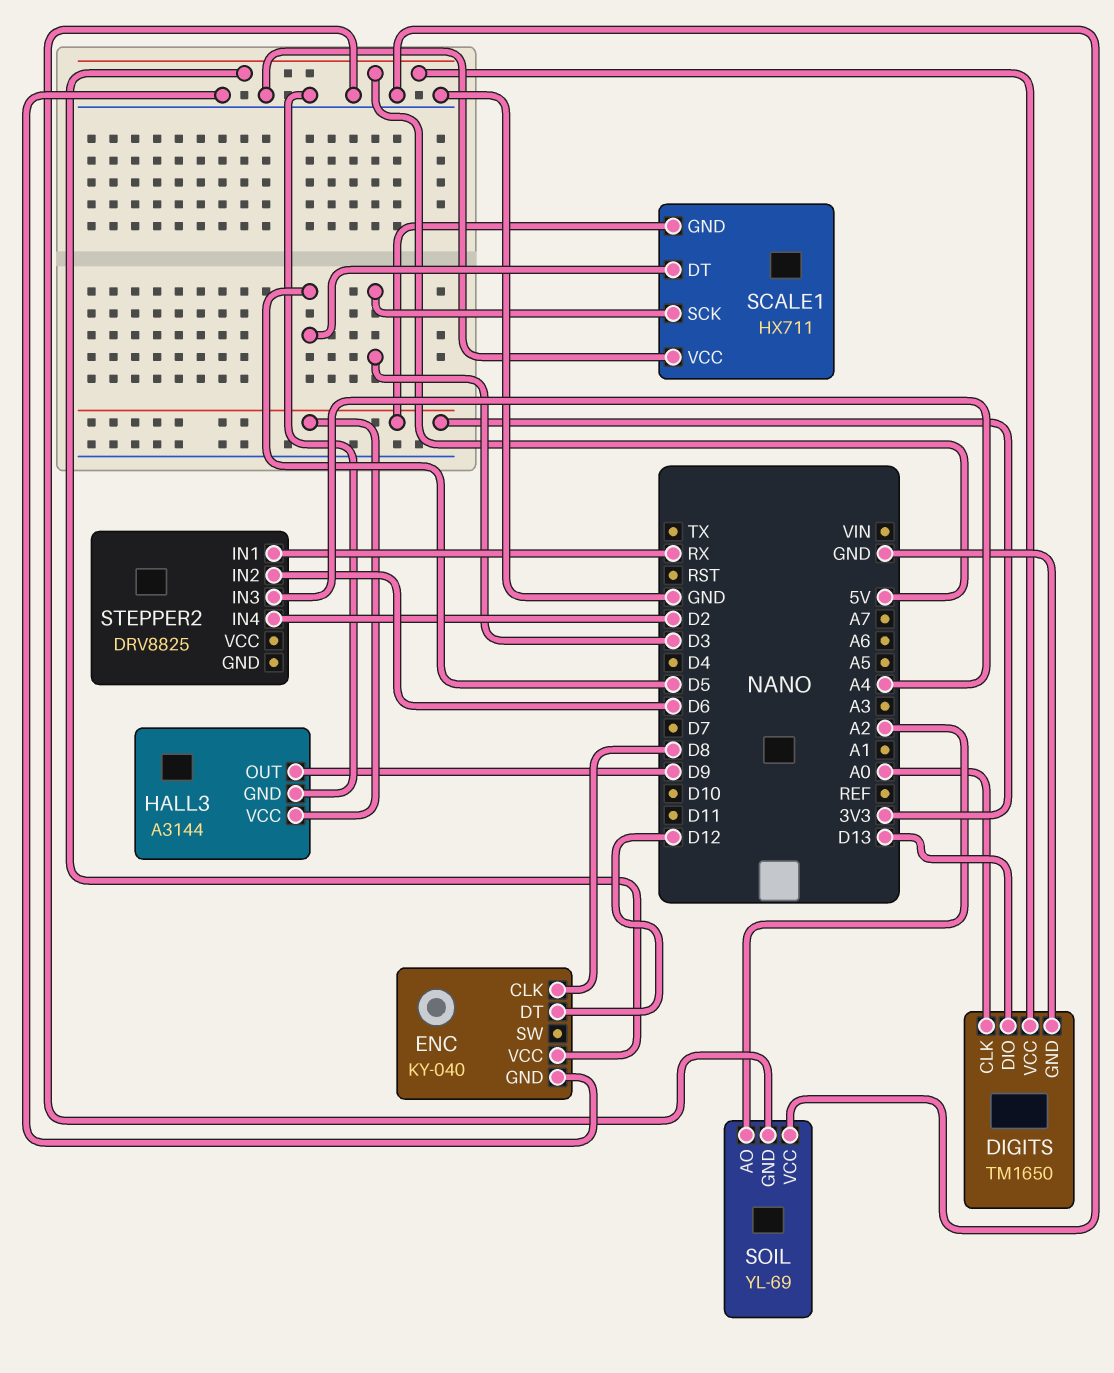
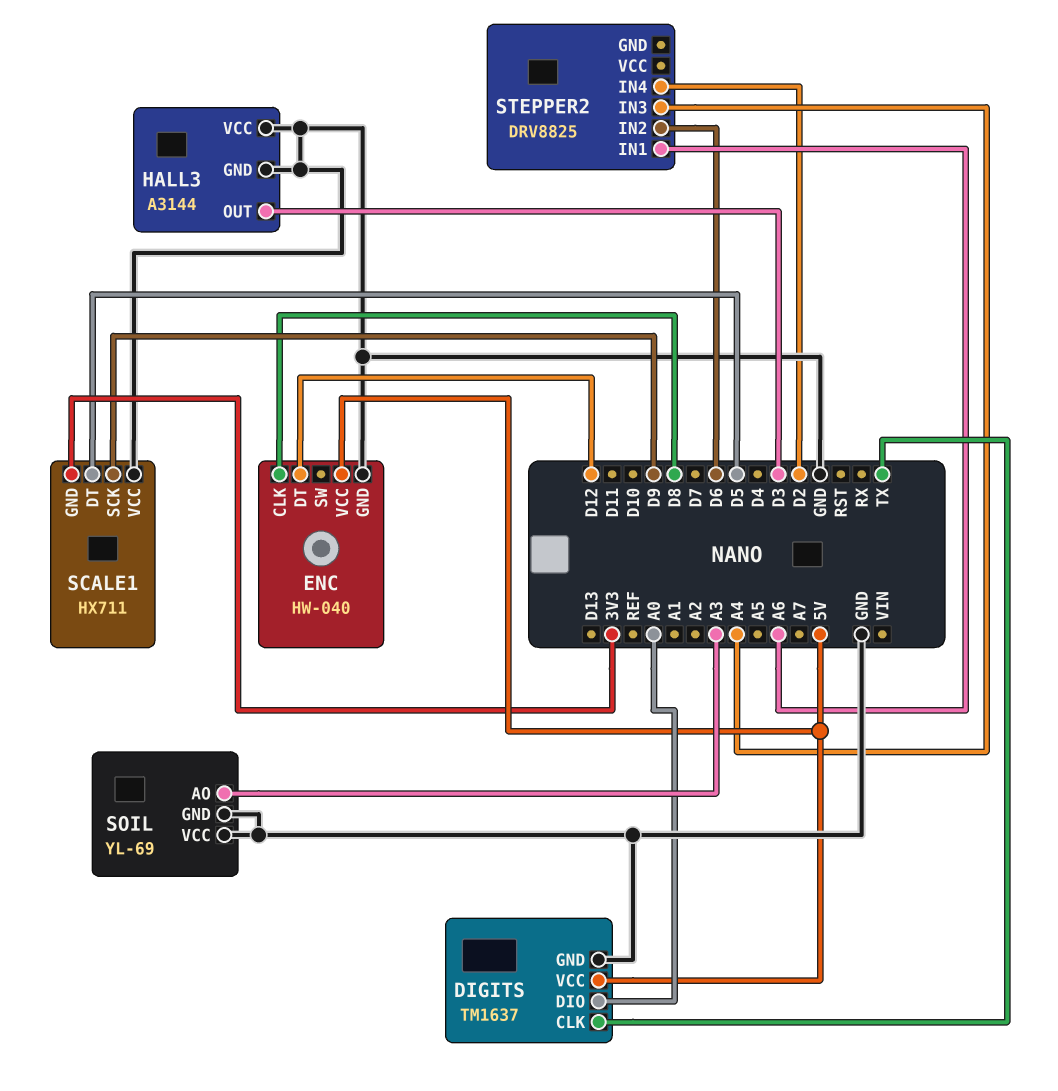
DIGITS: TM1650 -> TM1637
DIGITS pin CLK: A0 -> TX
DIGITS pin DIO: D13 -> A0
ENC: KY-040 -> HW-040
HALL3 pin OUT: D9 -> D3
HALL3 pin VCC: 3V3 -> GND
SCALE1 pin SCK: D3 -> D9
SOIL pin AO: A2 -> A3
STEPPER2 pin IN1: RX -> A6

